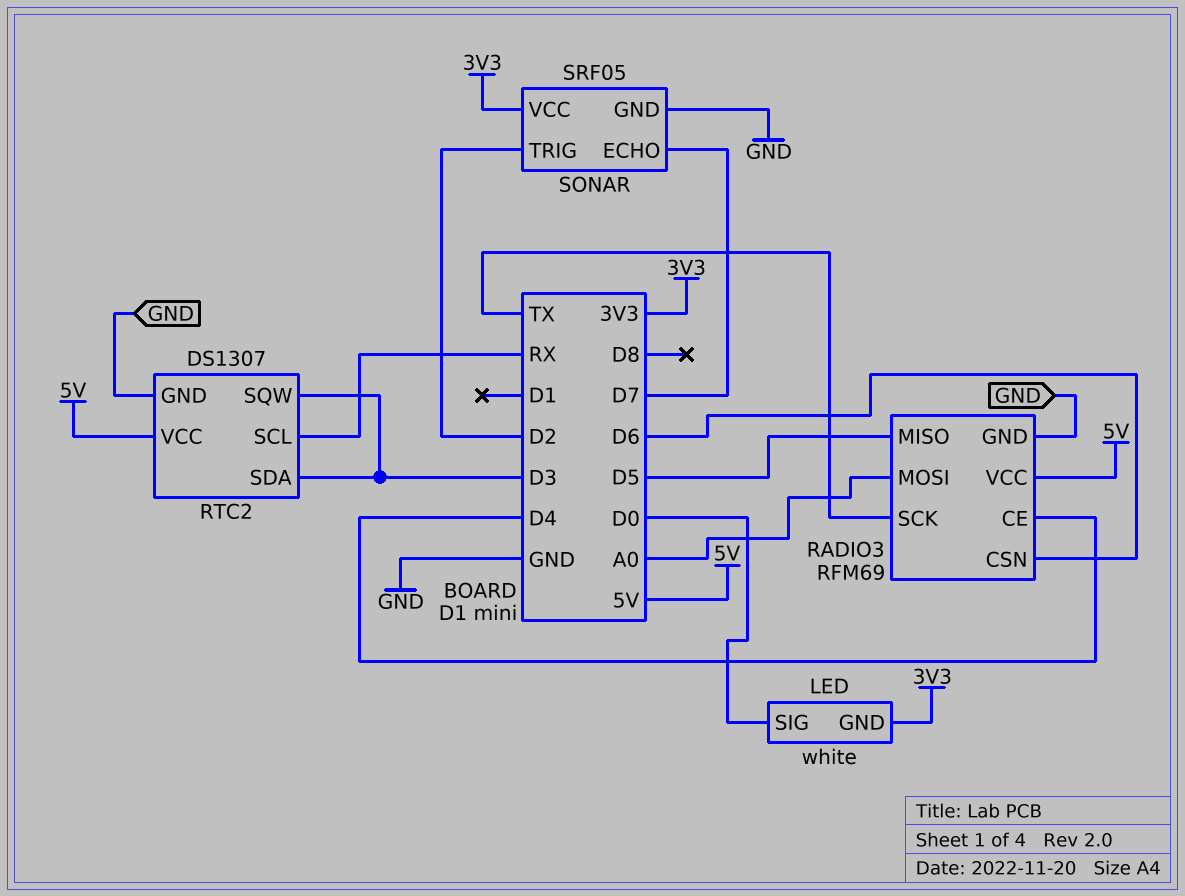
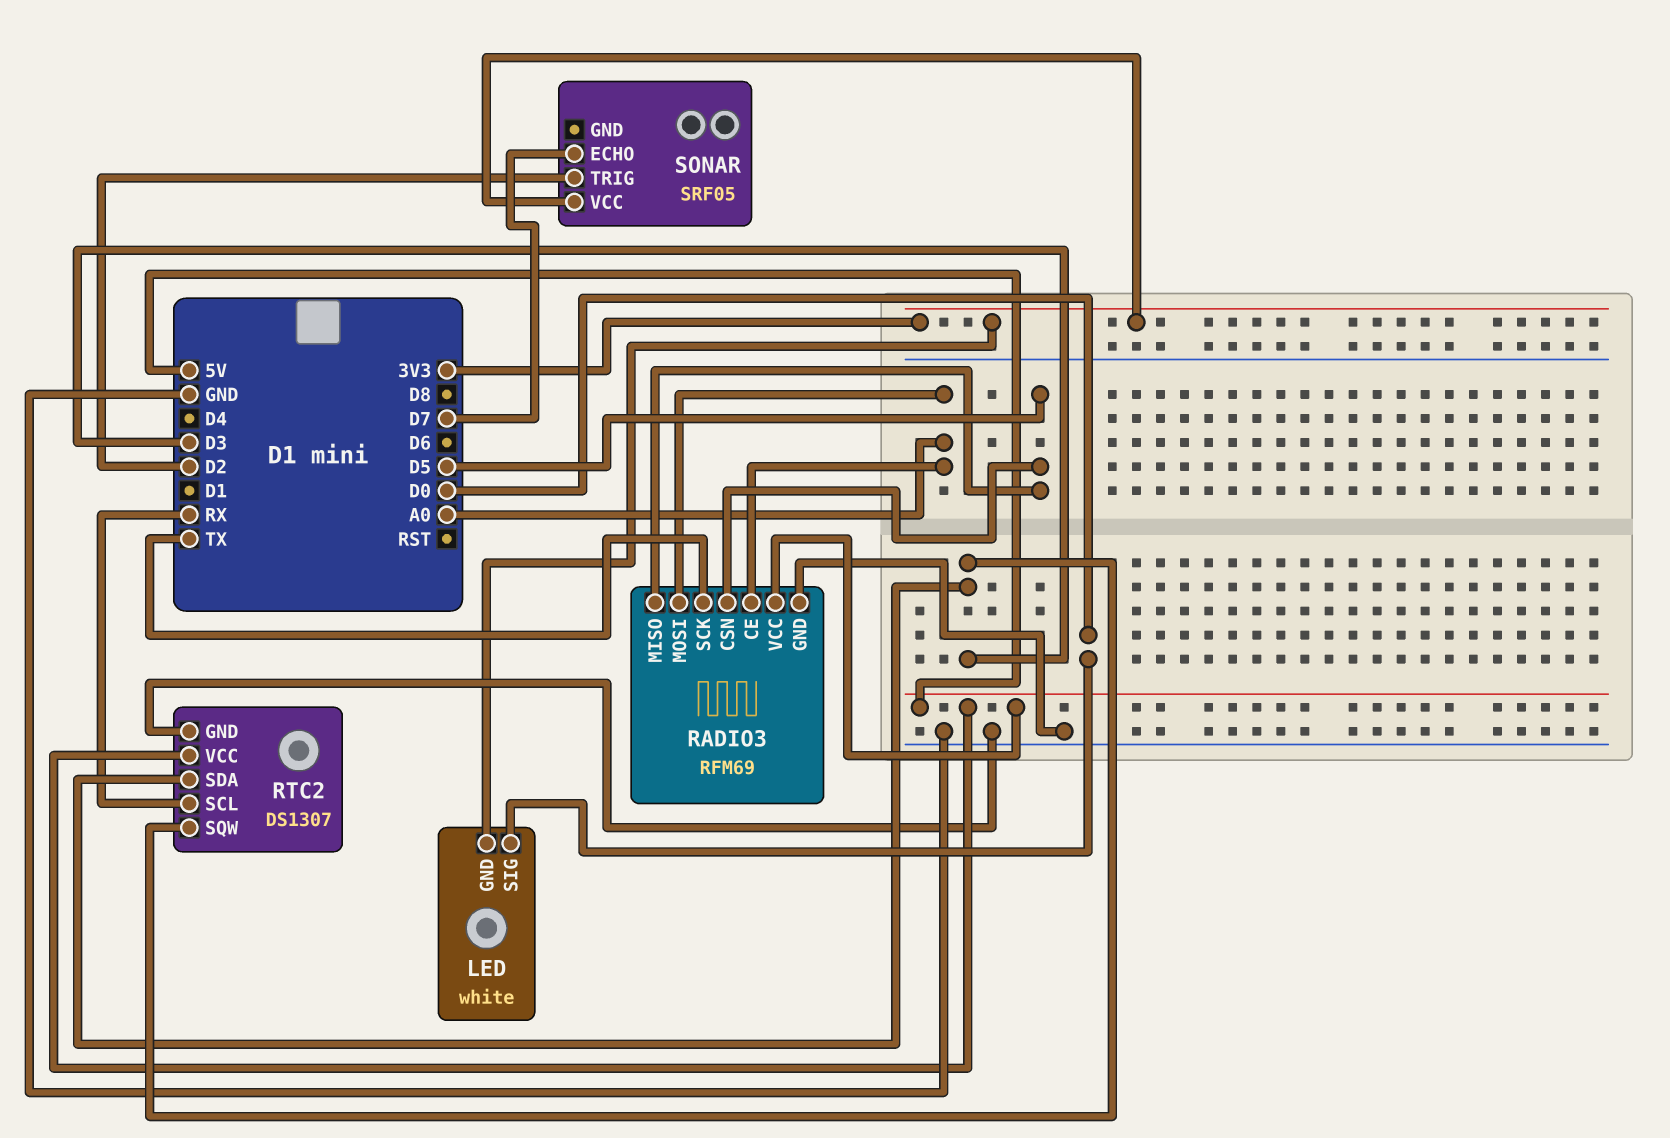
RADIO3 pin CE: D4 -> A0
RADIO3 pin CSN: D6 -> D5
SONAR pin GND: GND -> none

